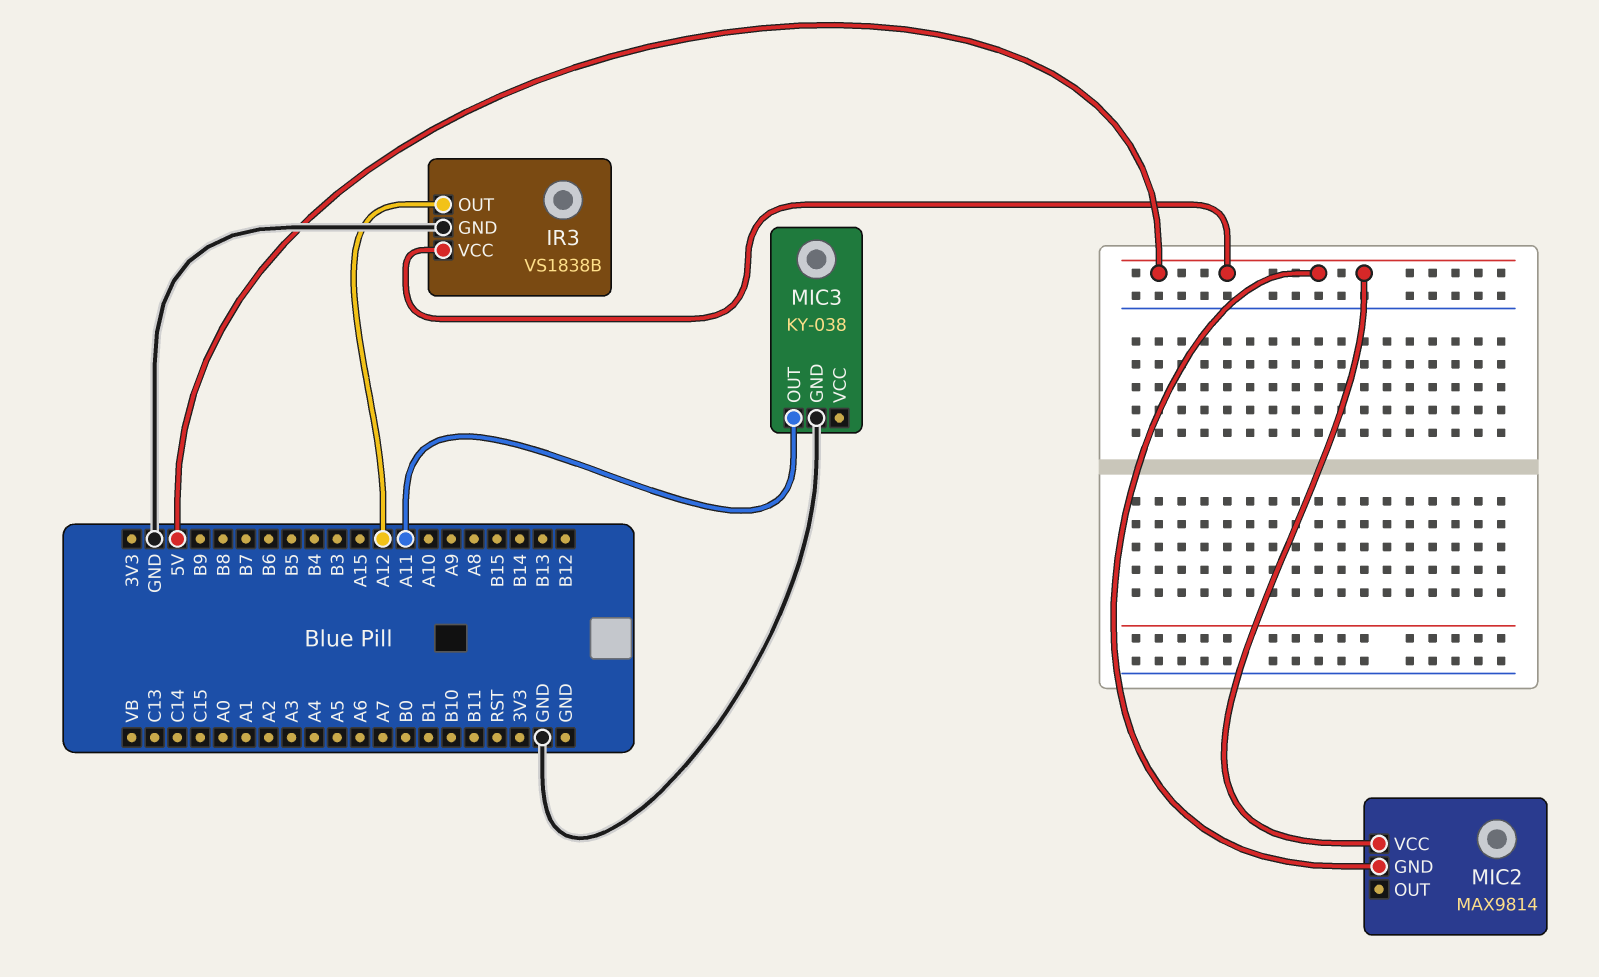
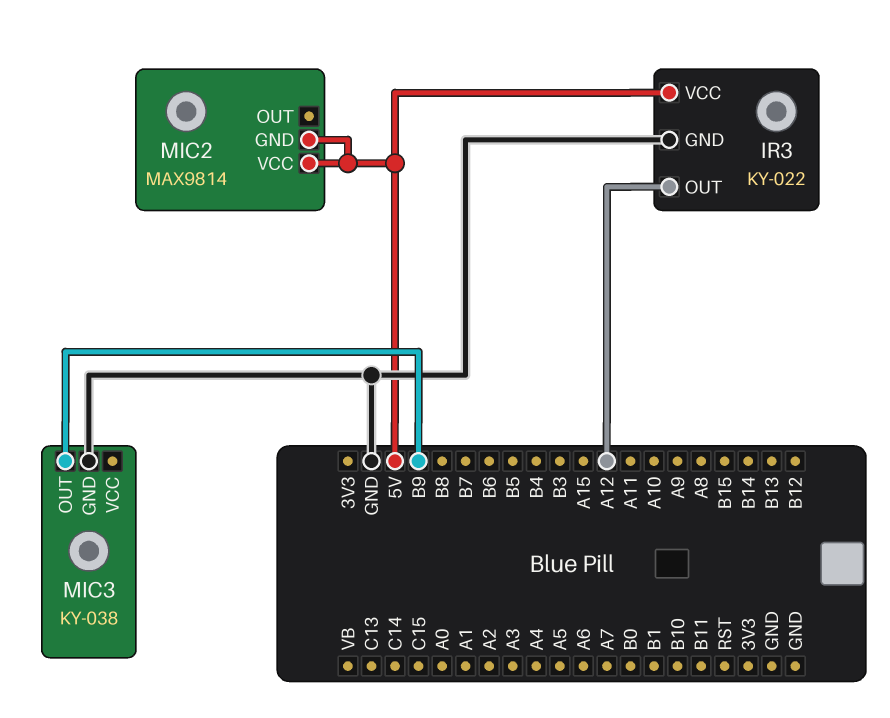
IR3: VS1838B -> KY-022
MIC3 pin OUT: A11 -> B9

